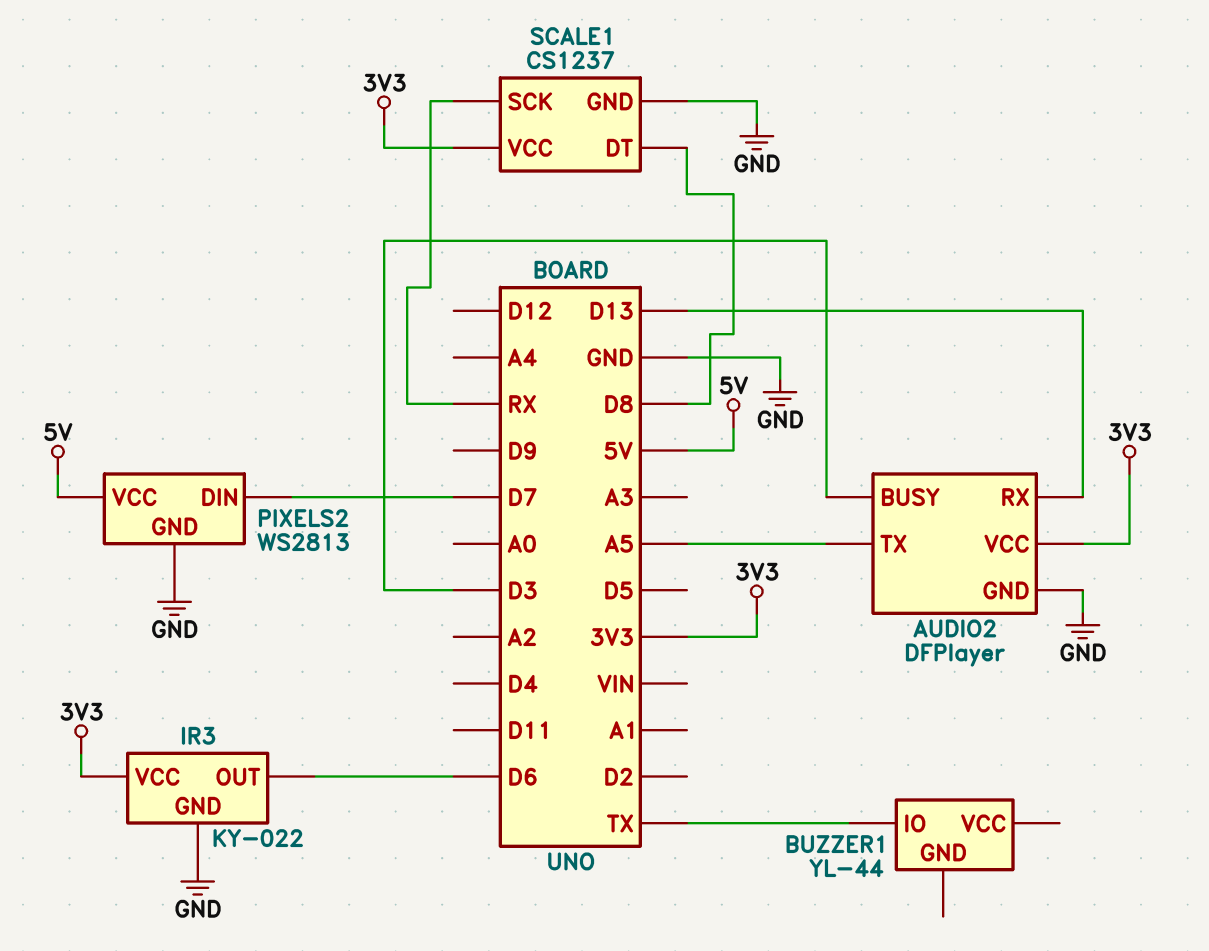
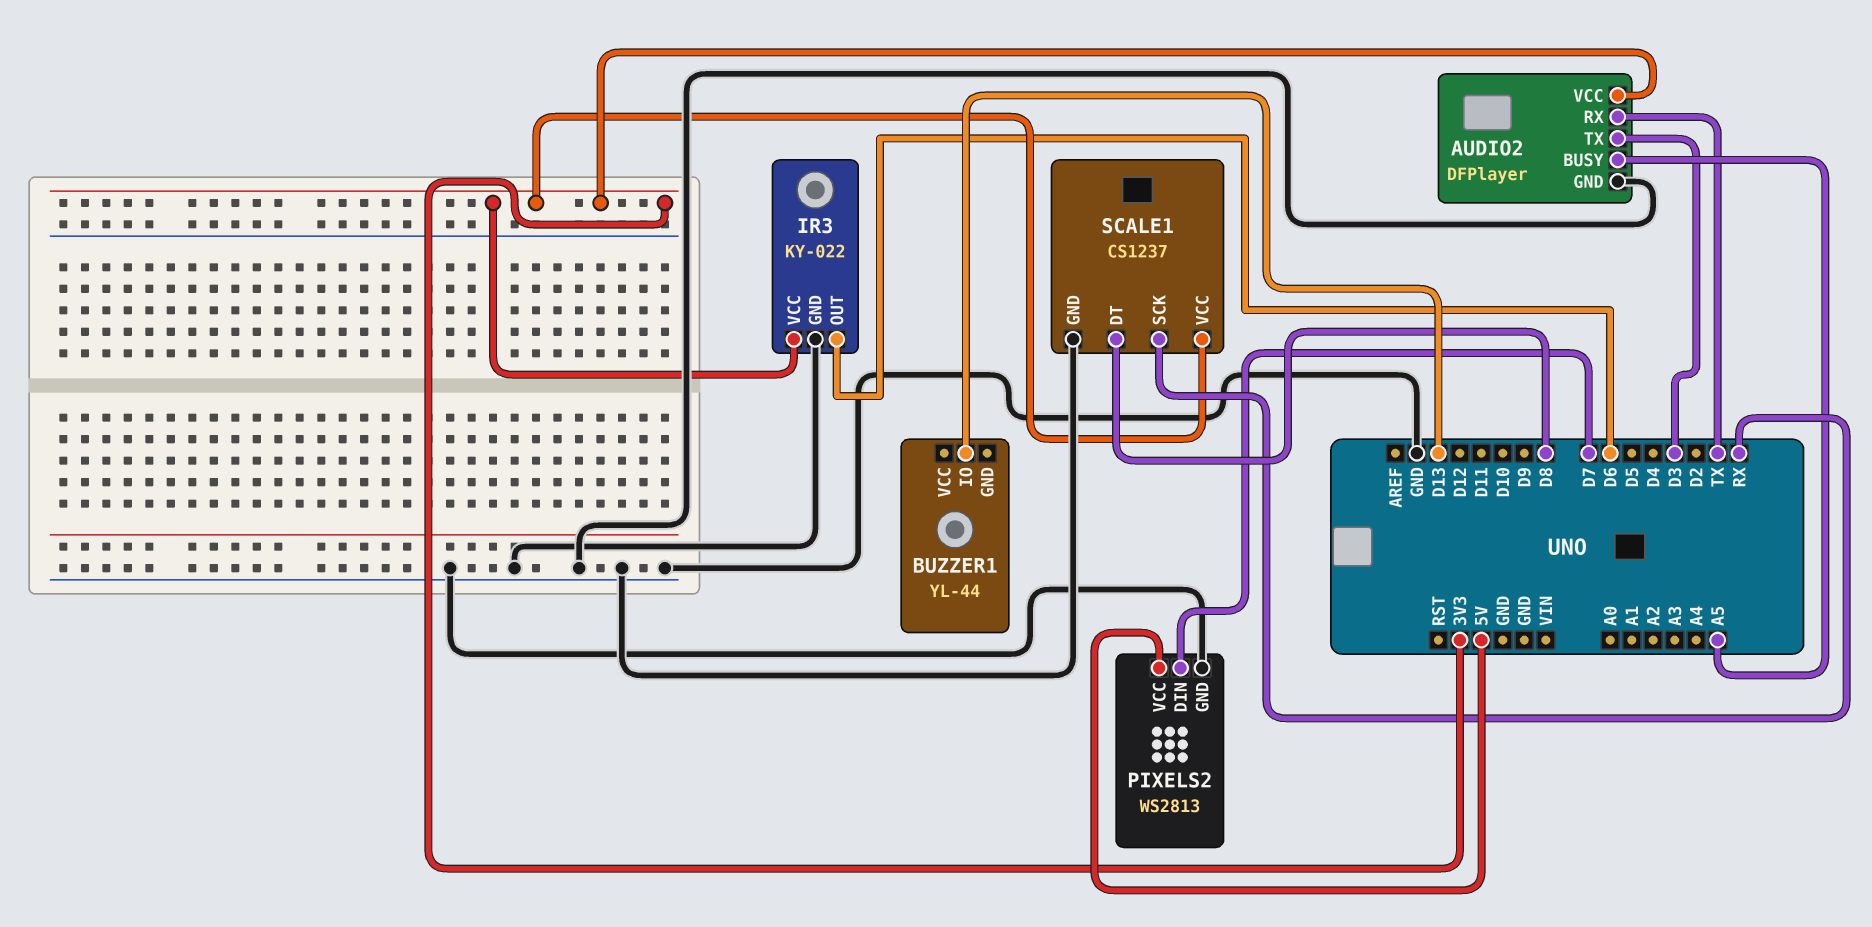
AUDIO2 pin BUSY: D3 -> A5
AUDIO2 pin RX: D13 -> TX
AUDIO2 pin TX: A5 -> D3
BUZZER1 pin IO: TX -> D13

